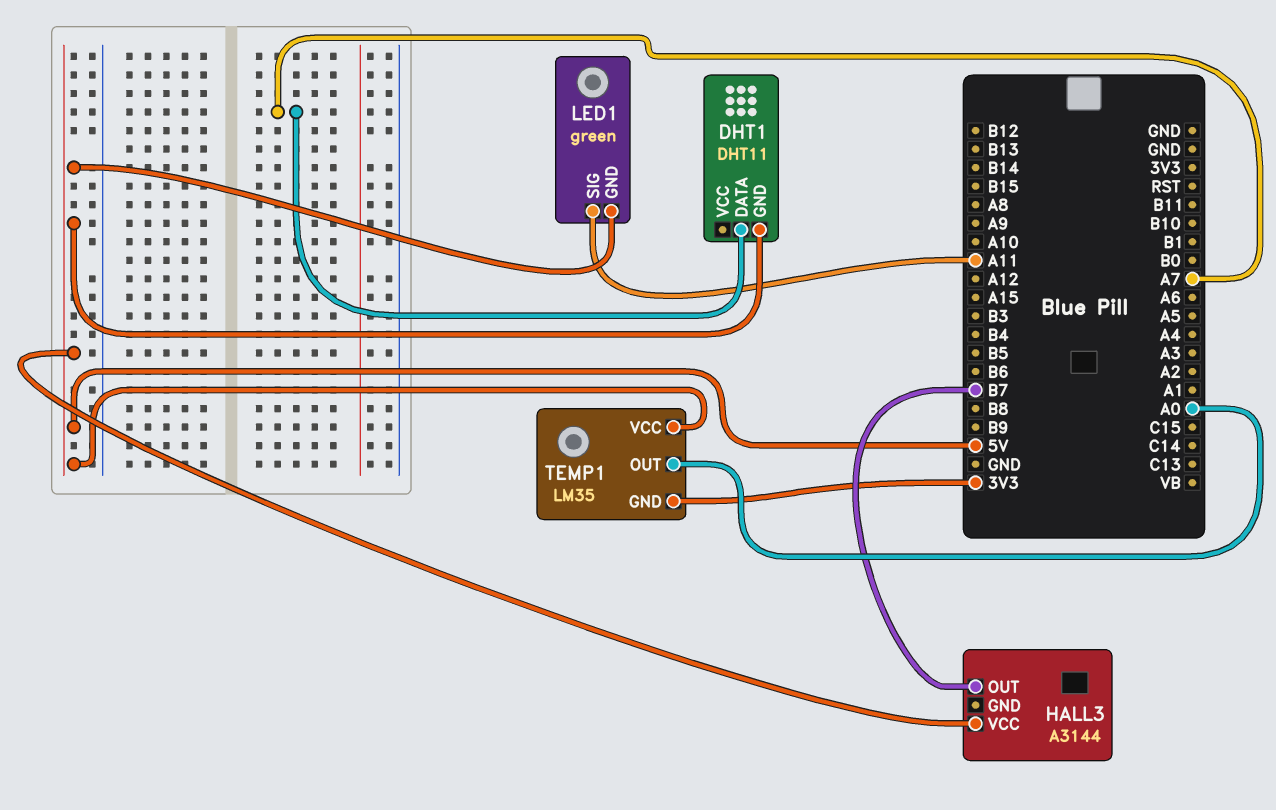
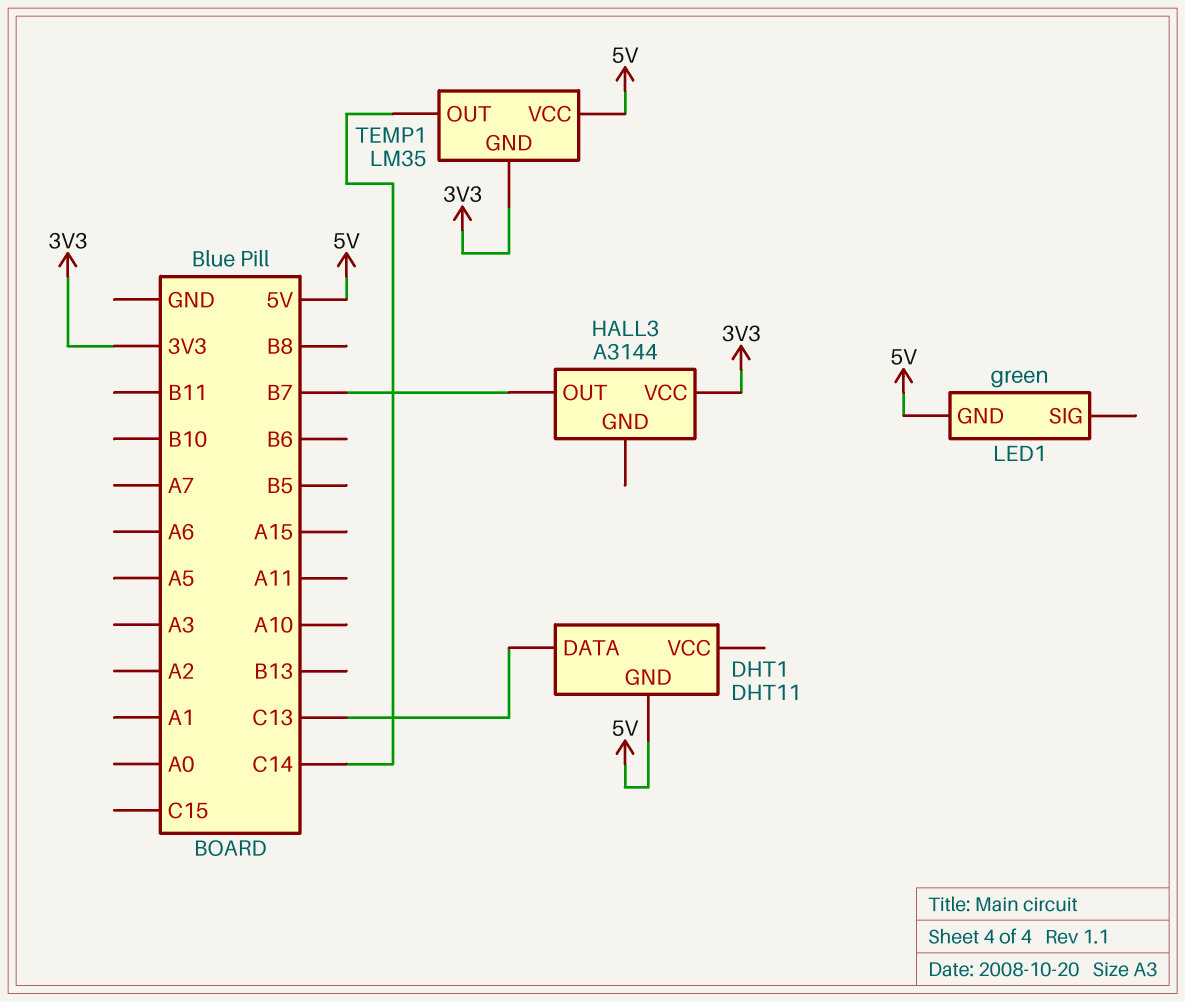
DHT1 pin DATA: A7 -> C13
HALL3 pin VCC: 5V -> 3V3
LED1 pin SIG: A11 -> none
TEMP1 pin OUT: A0 -> C14

